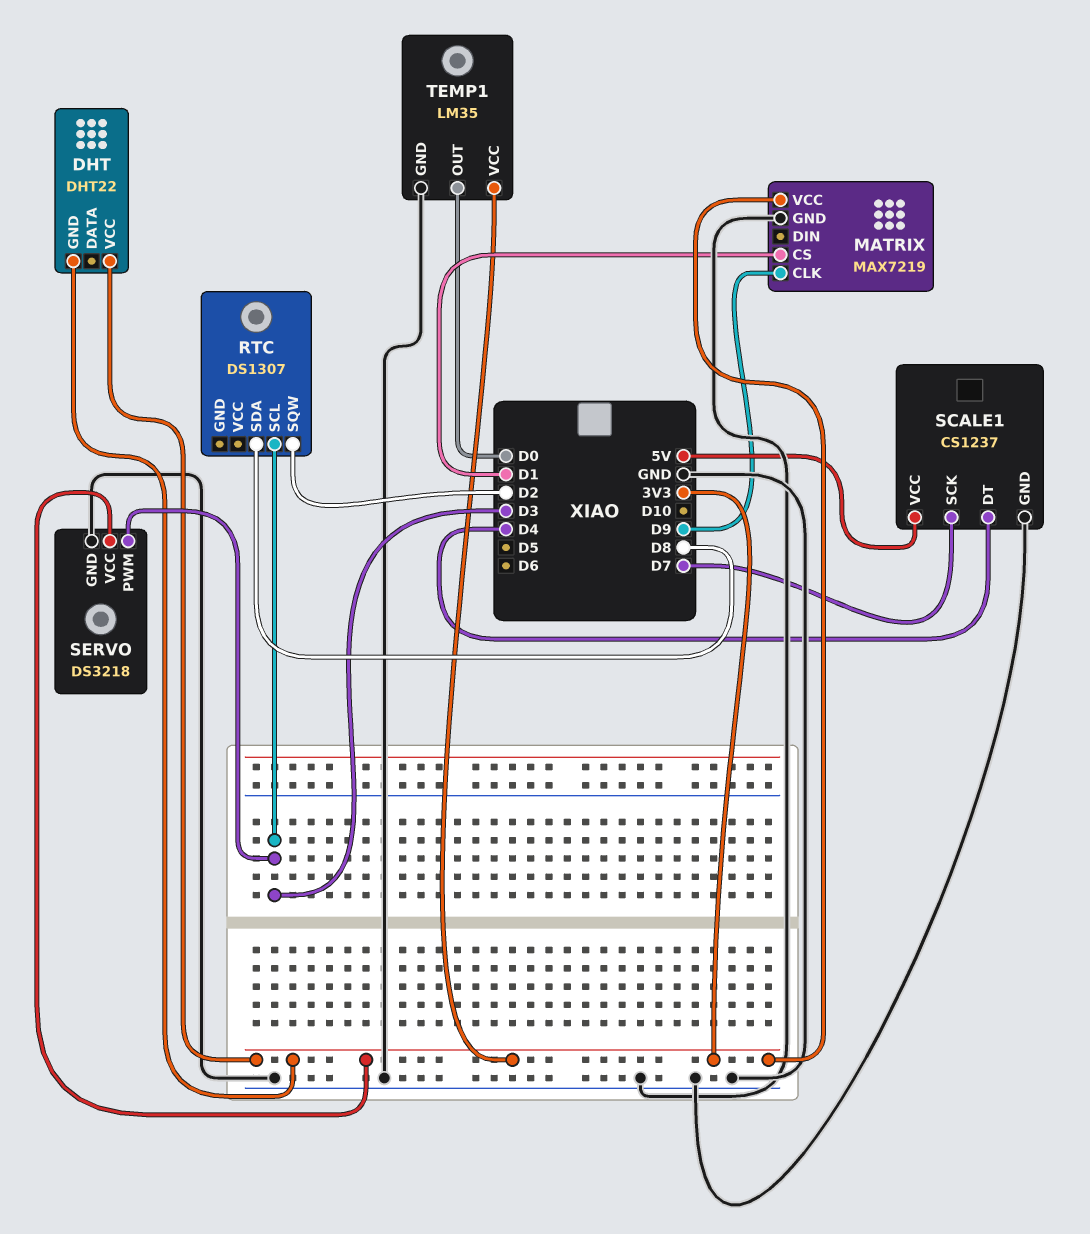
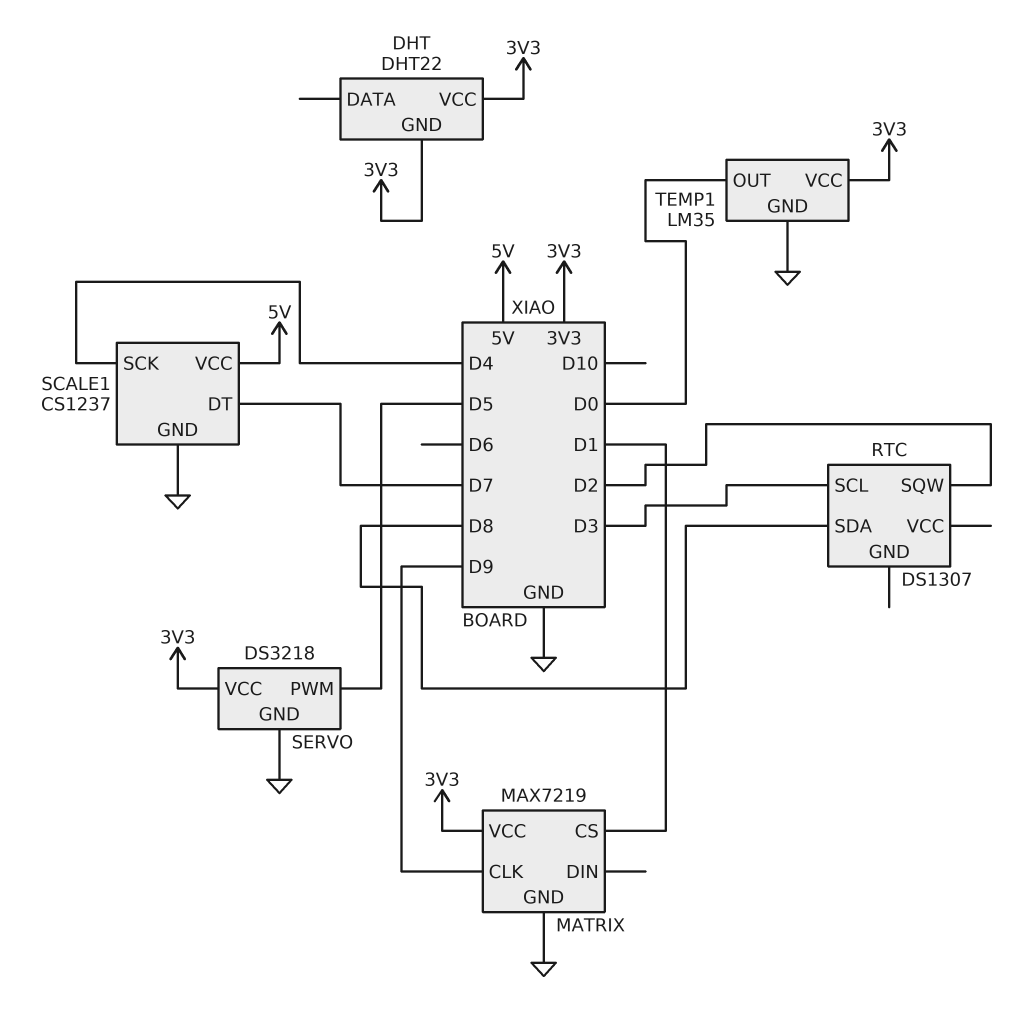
SCALE1 pin DT: D4 -> D7
SCALE1 pin SCK: D7 -> D4
SERVO pin PWM: D3 -> D5

